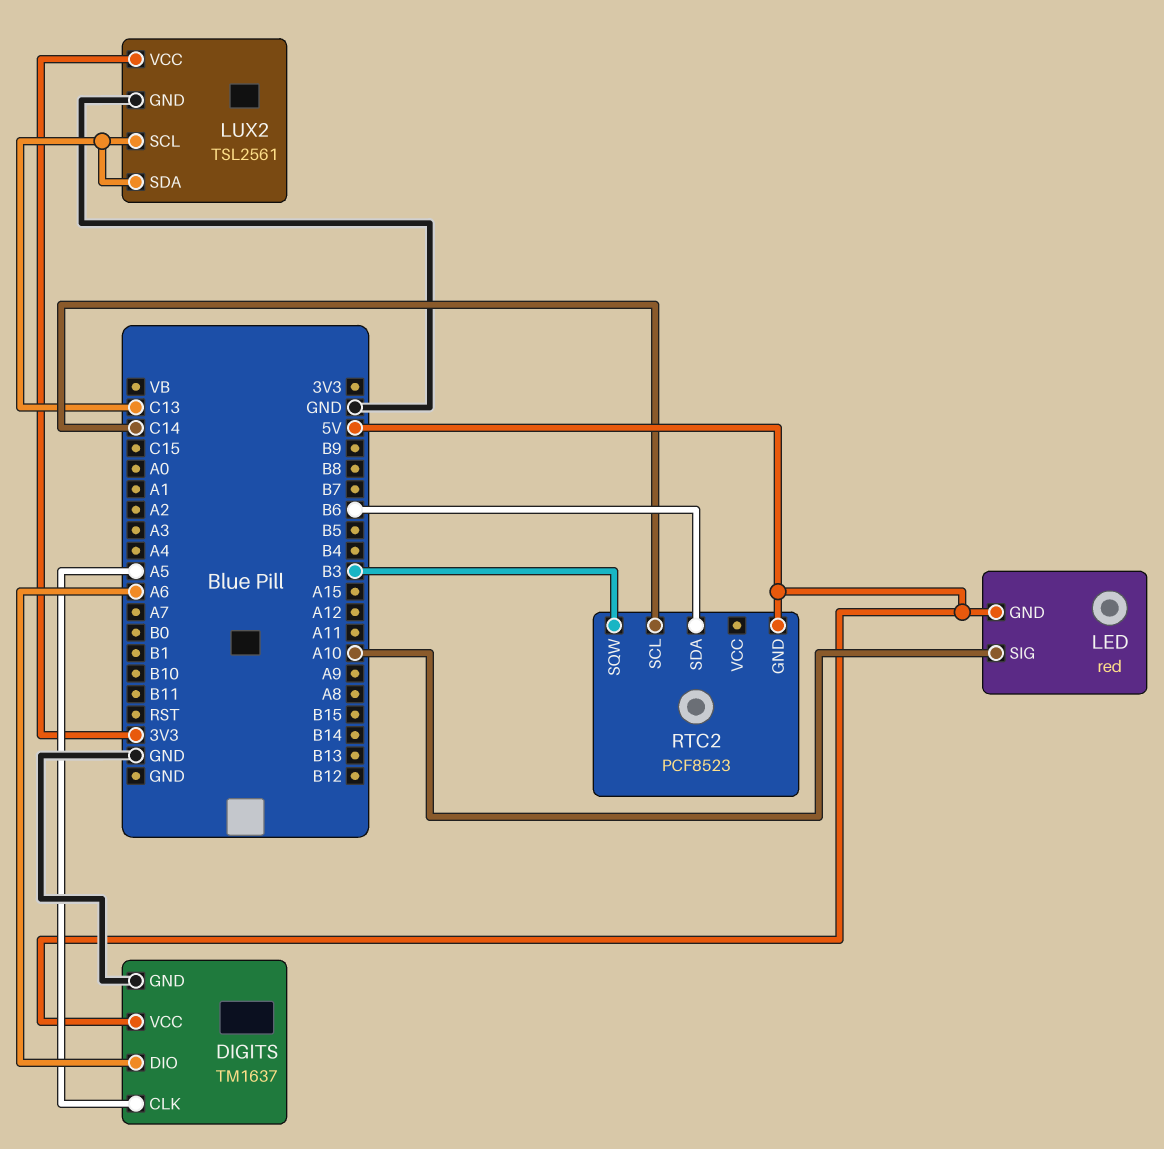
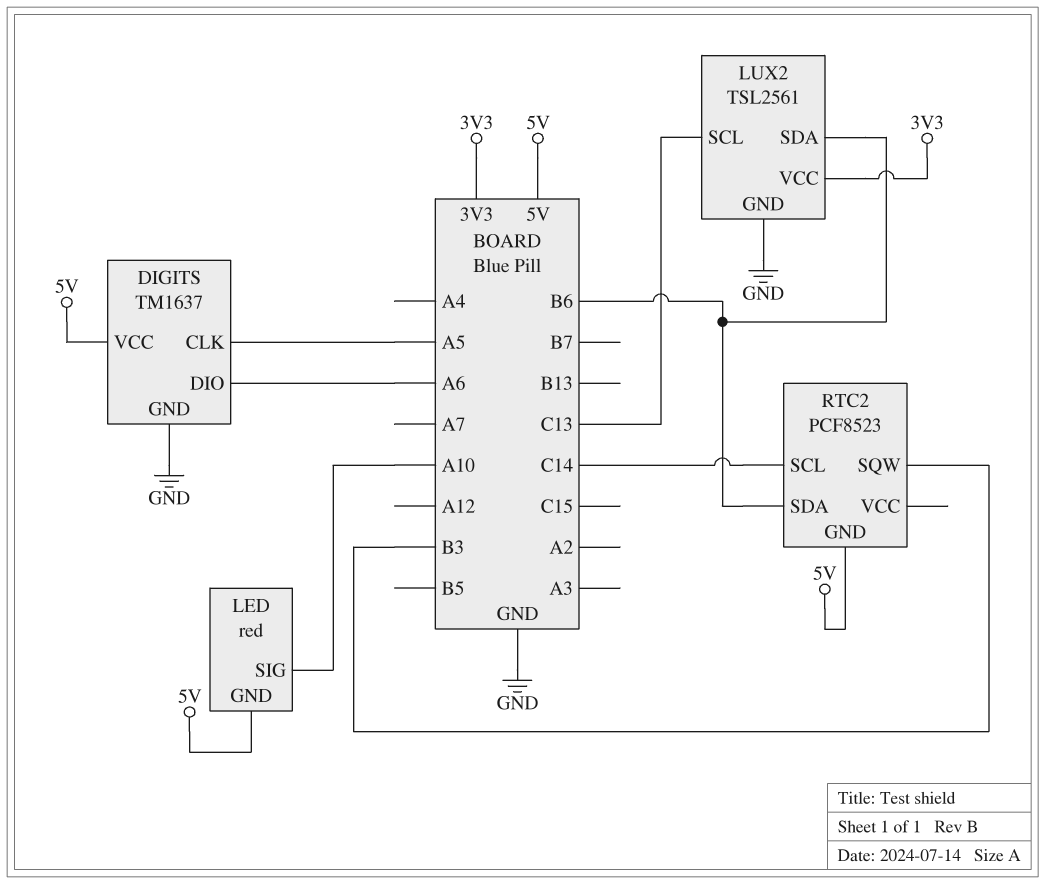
LUX2 pin SDA: C13 -> B6

